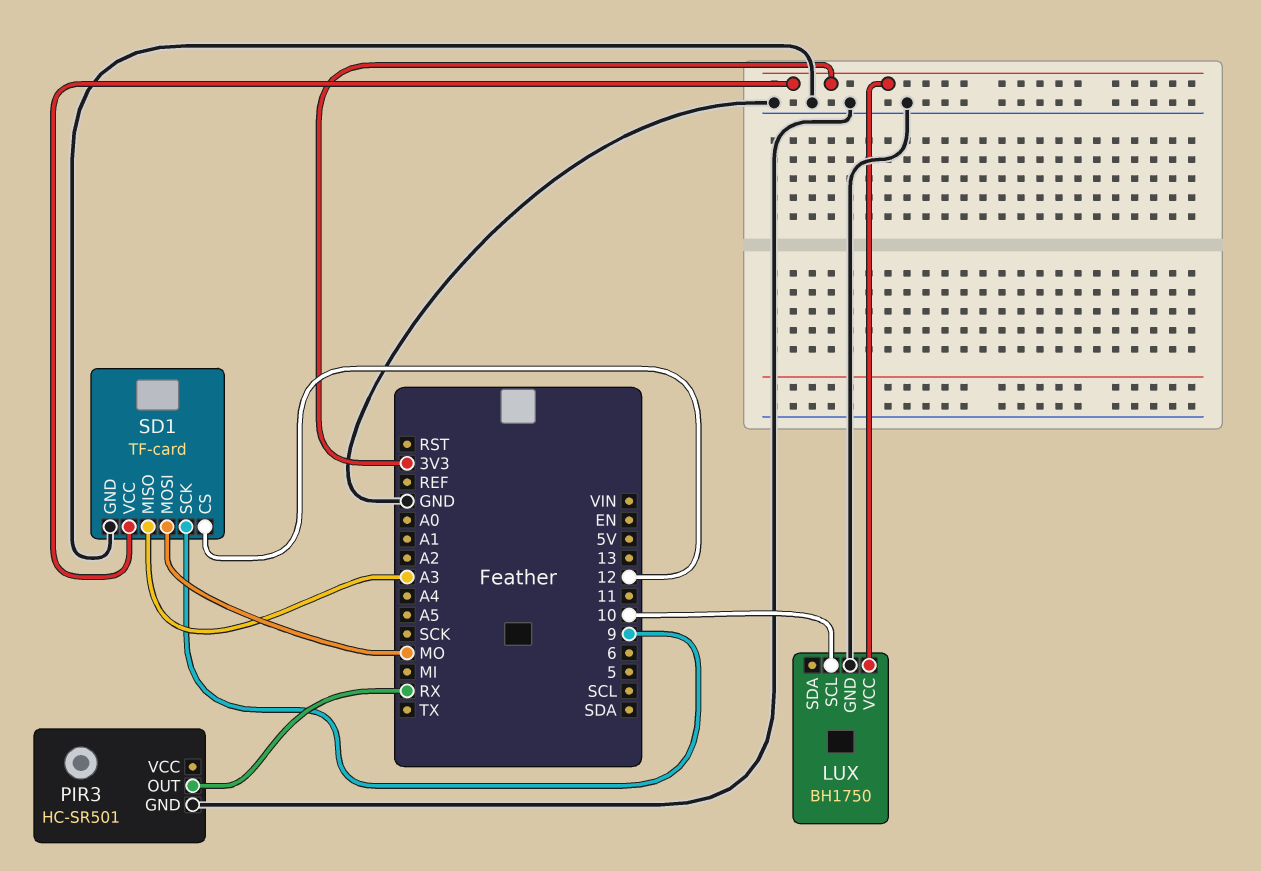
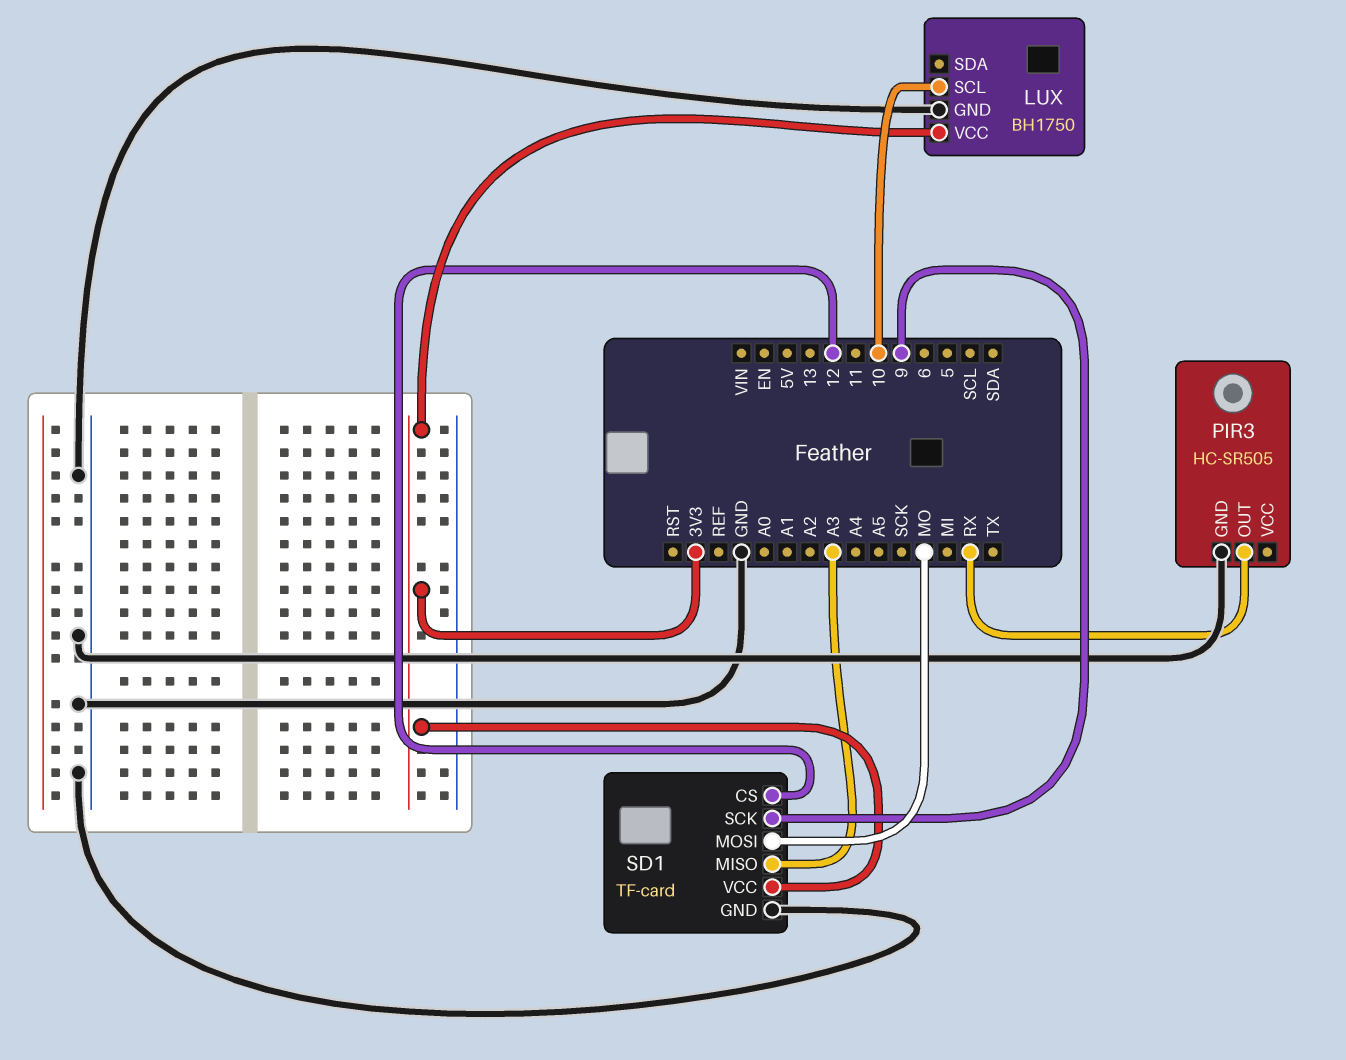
PIR3: HC-SR501 -> HC-SR505

